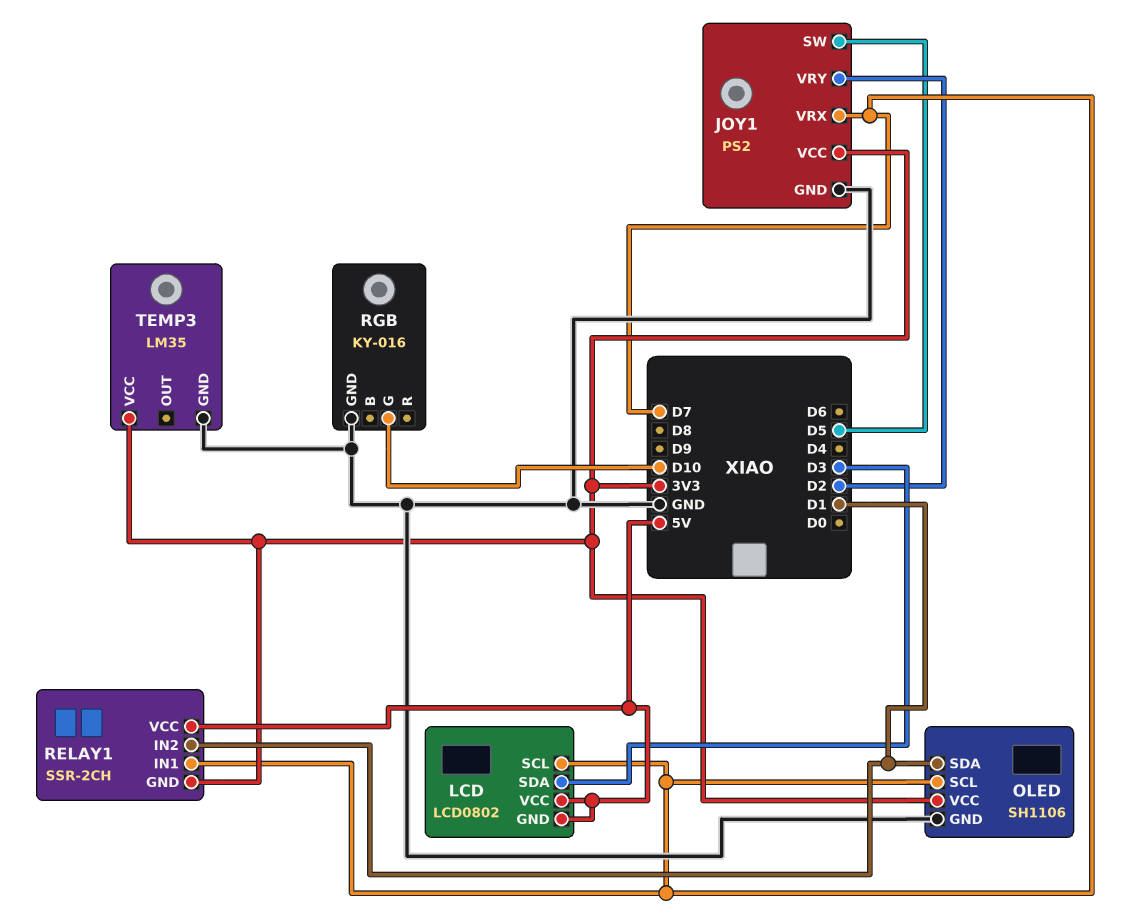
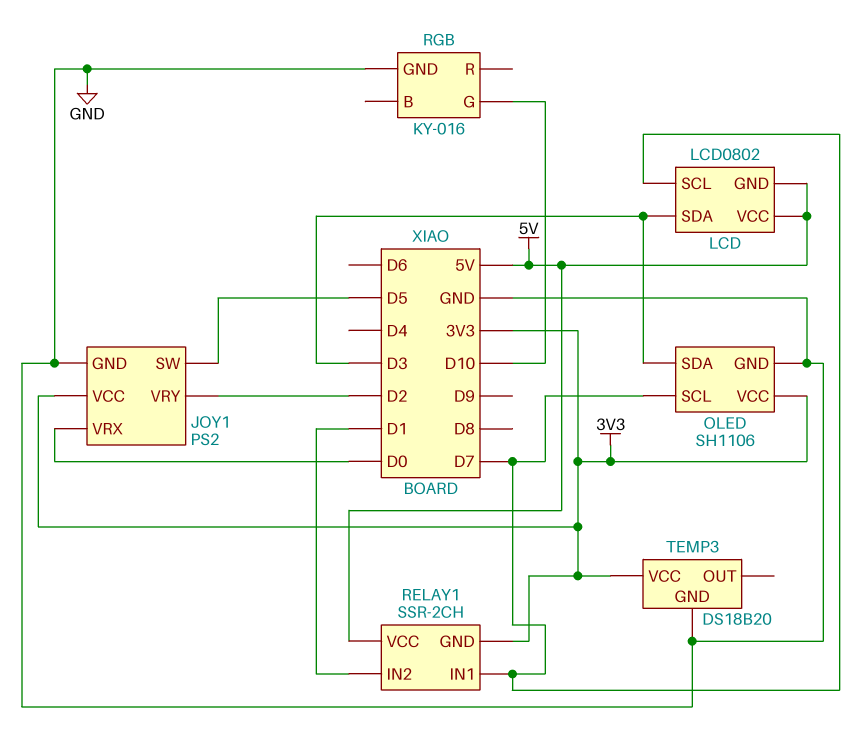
JOY1 pin VRX: D7 -> D0
OLED pin SDA: D1 -> D3
TEMP3: LM35 -> DS18B20

